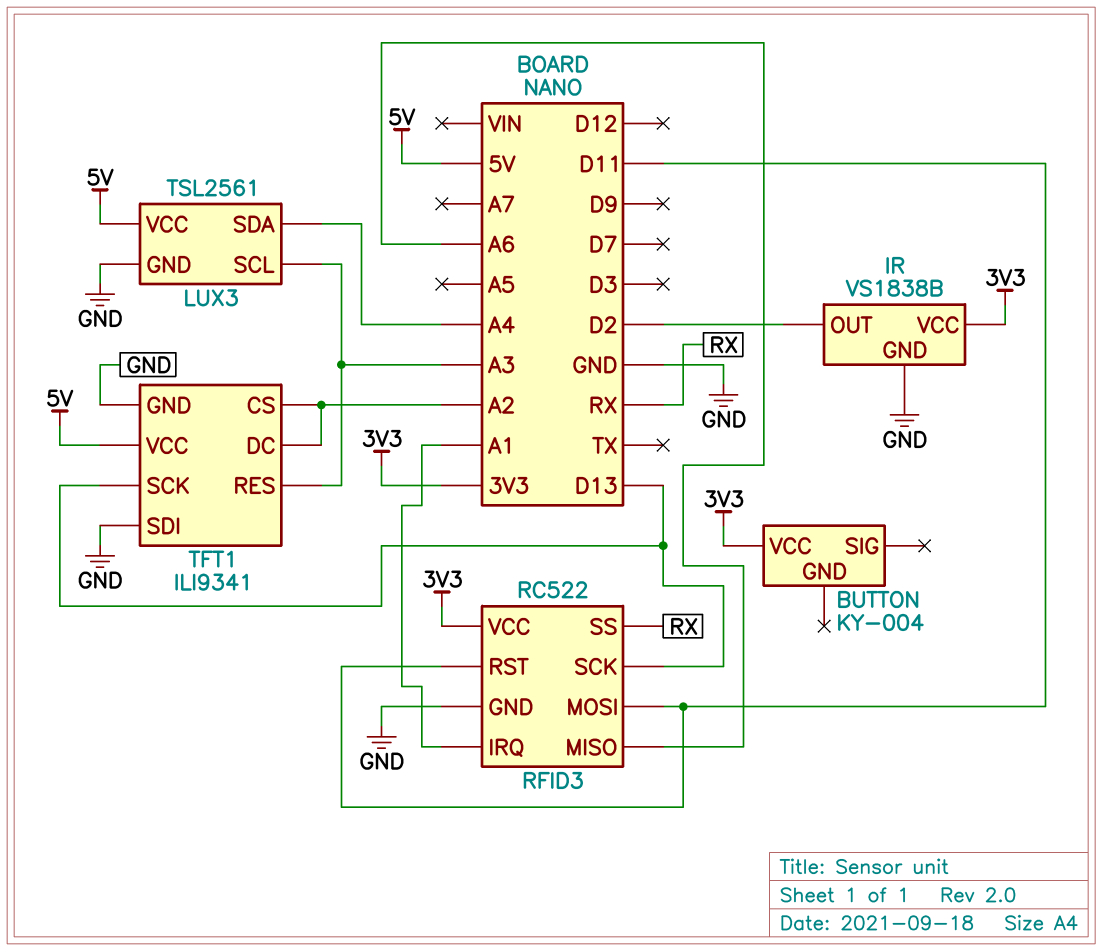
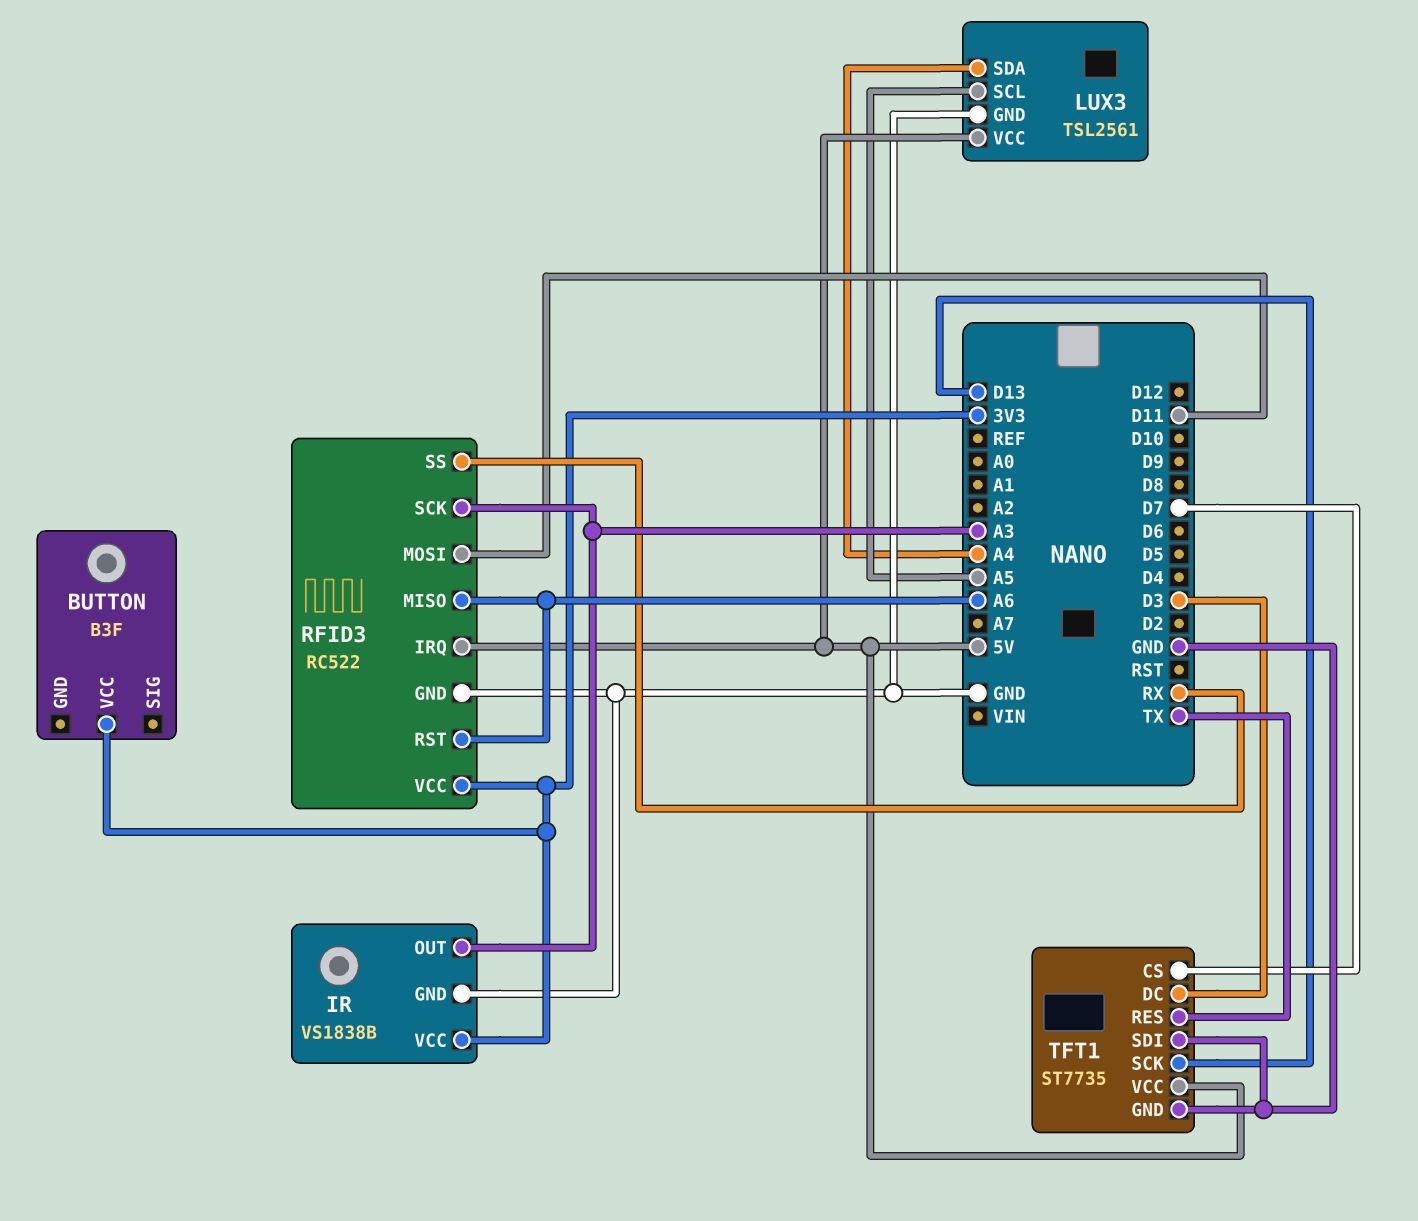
BUTTON: KY-004 -> B3F
IR pin OUT: D2 -> A3
LUX3 pin SCL: A3 -> A5
RFID3 pin IRQ: A1 -> 5V
RFID3 pin RST: D11 -> A6
RFID3 pin SCK: D13 -> A3
TFT1: ILI9341 -> ST7735
TFT1 pin CS: A2 -> D7
TFT1 pin DC: A2 -> D3
TFT1 pin RES: A3 -> TX

